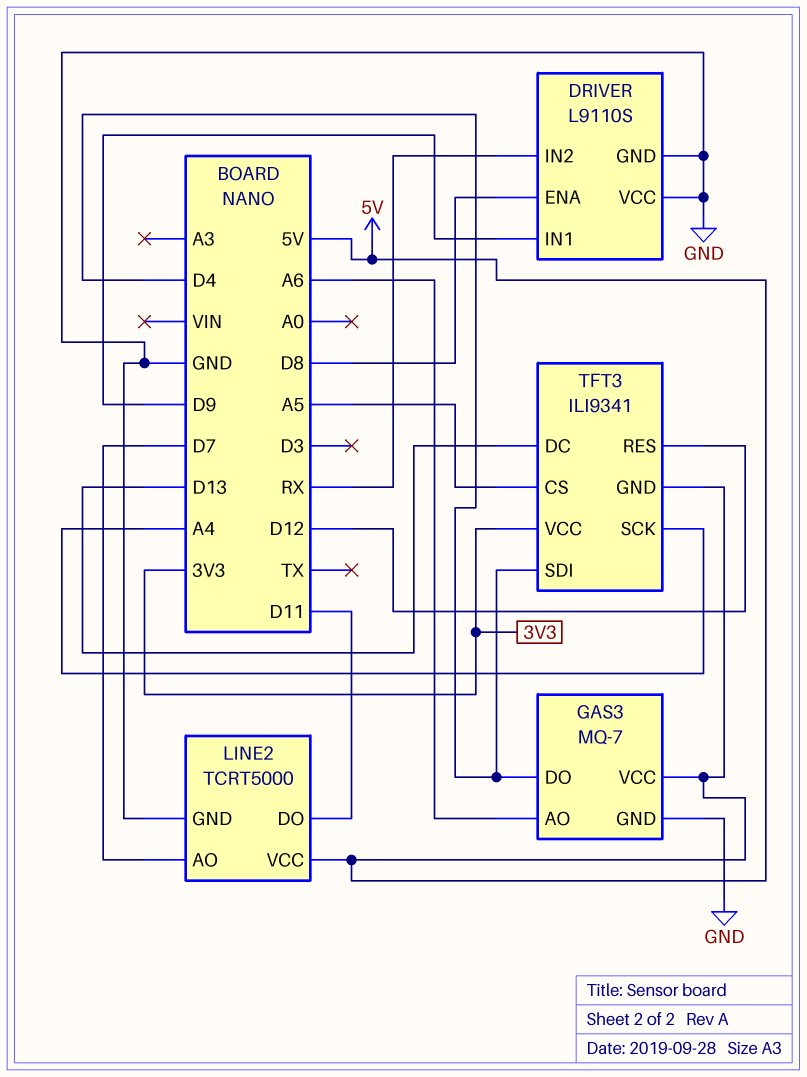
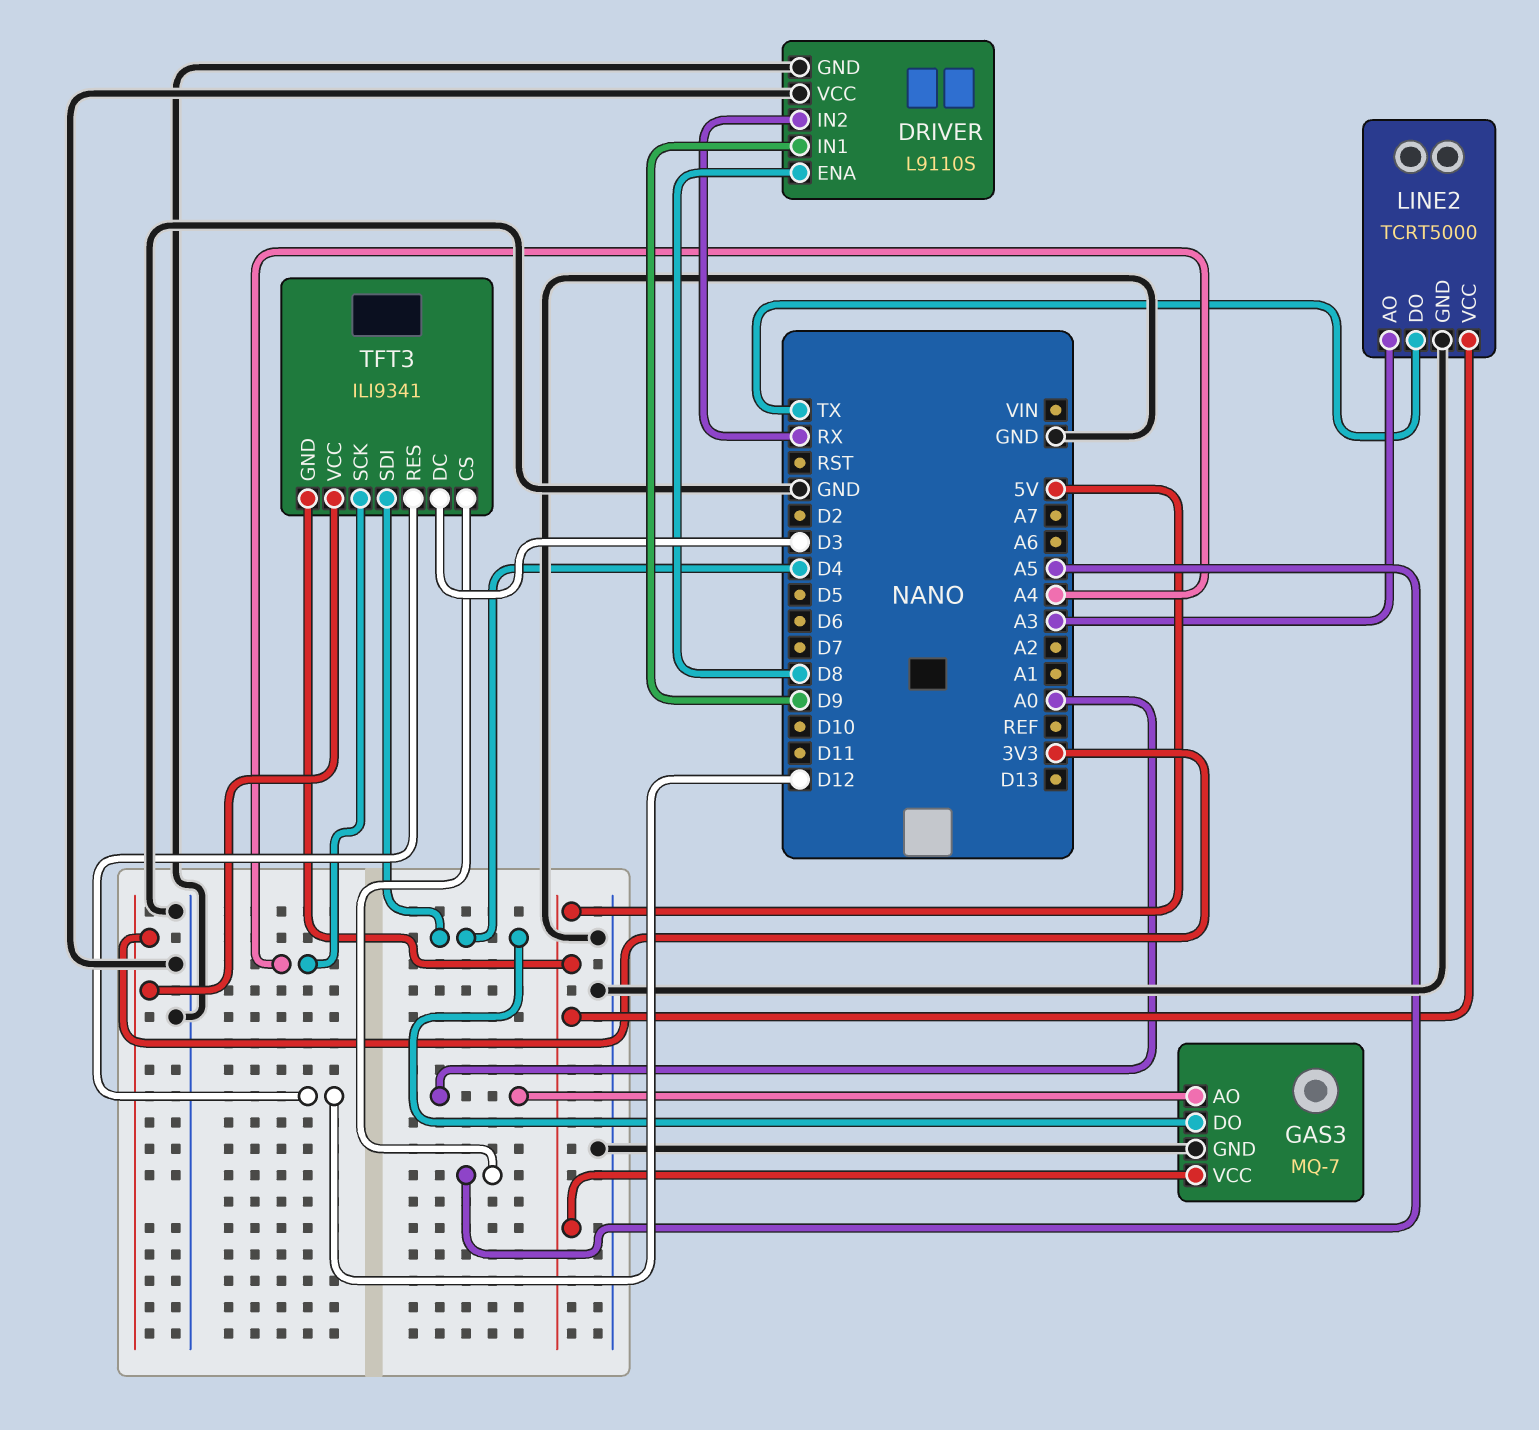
GAS3 pin AO: A6 -> A0
LINE2 pin AO: D7 -> A3
LINE2 pin DO: D11 -> TX
TFT3 pin DC: D13 -> D3

